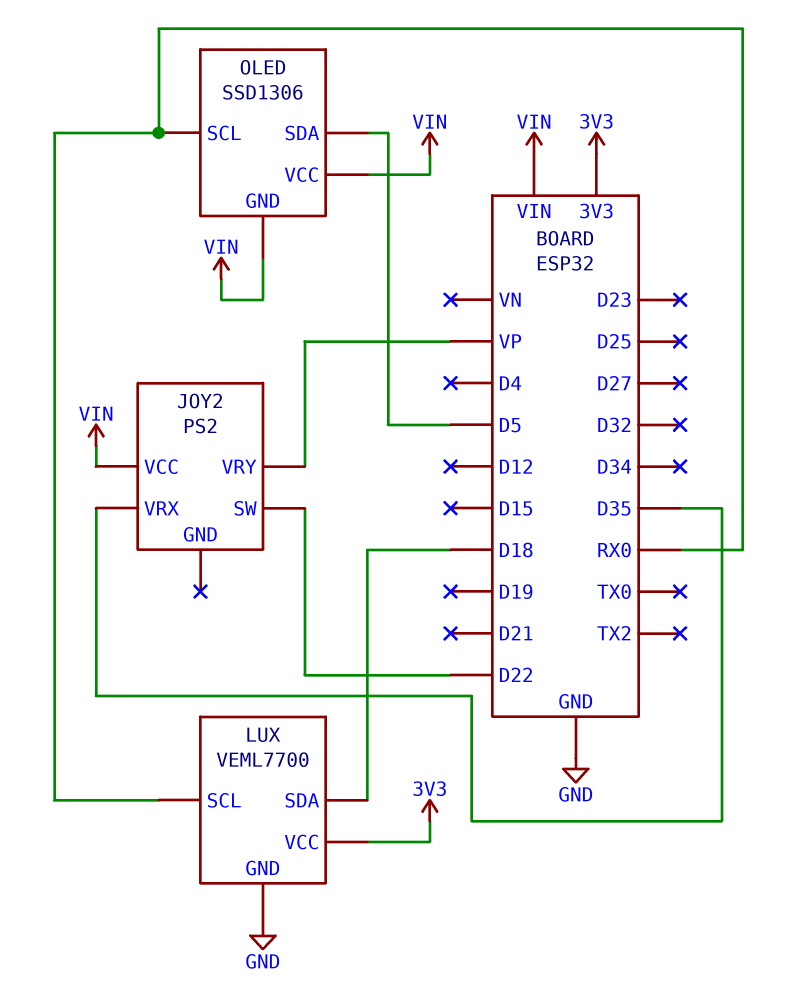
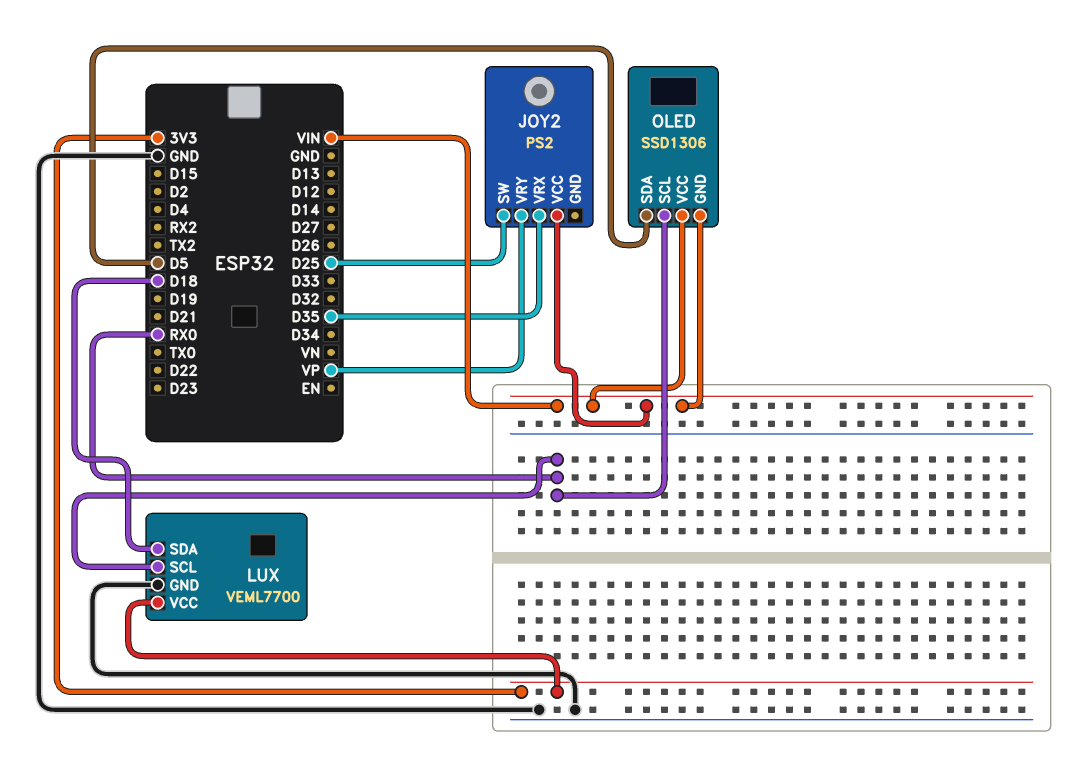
JOY2 pin SW: D22 -> D25

